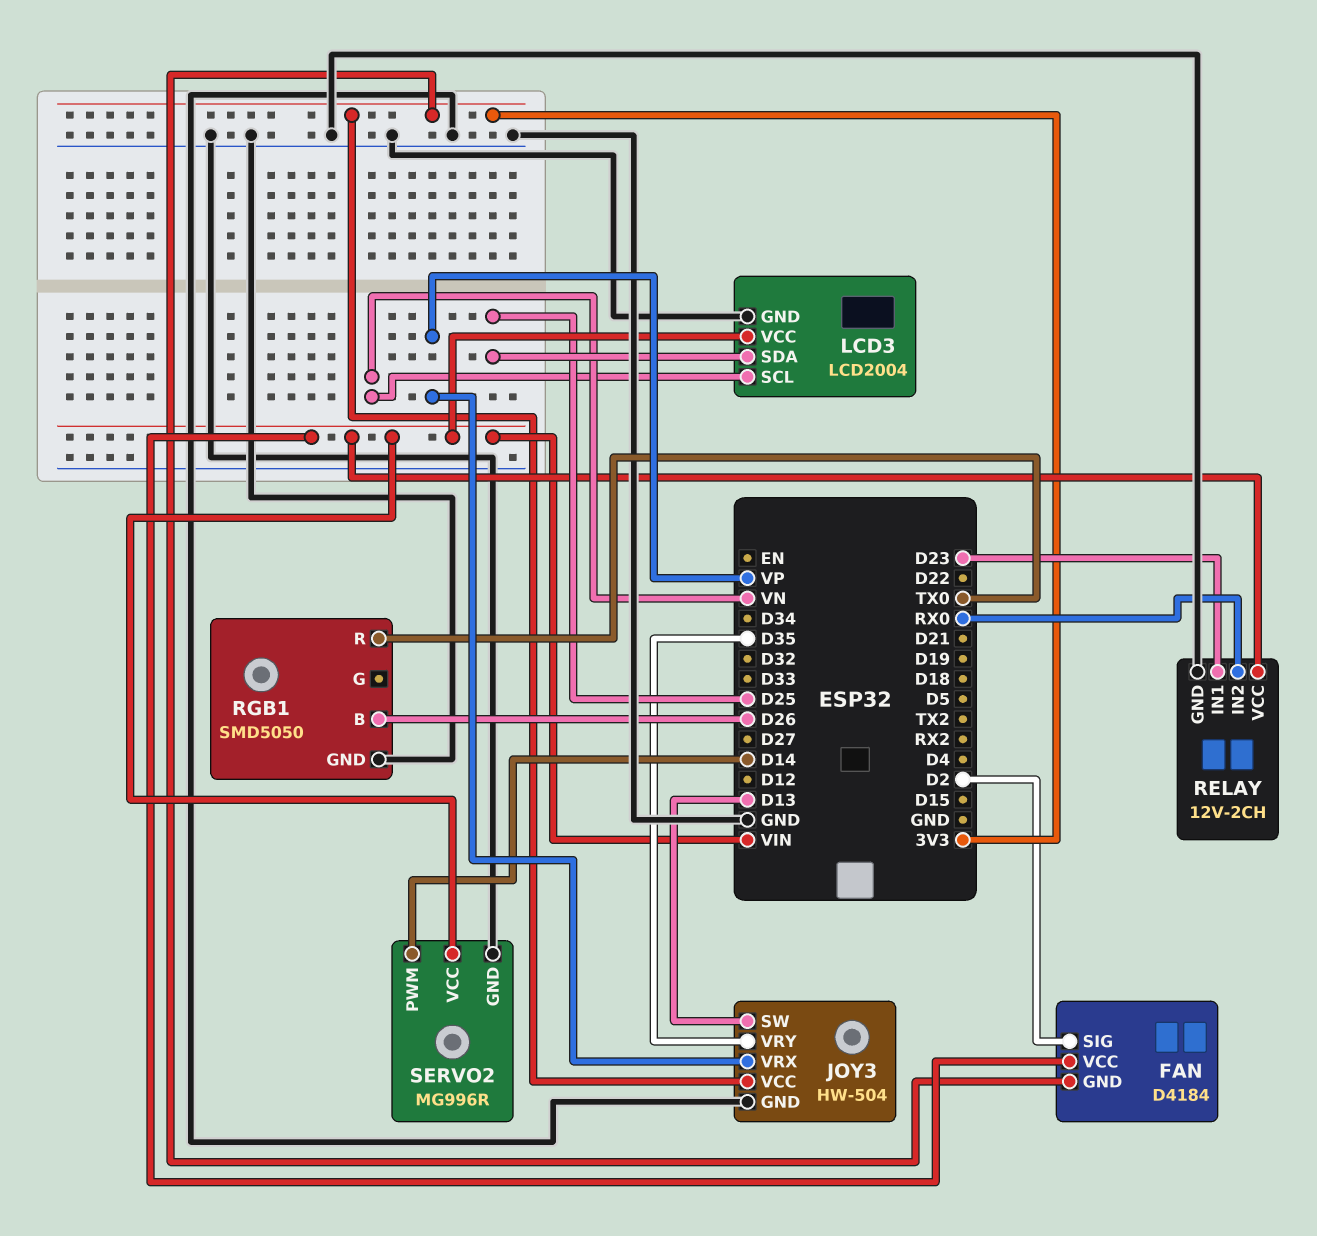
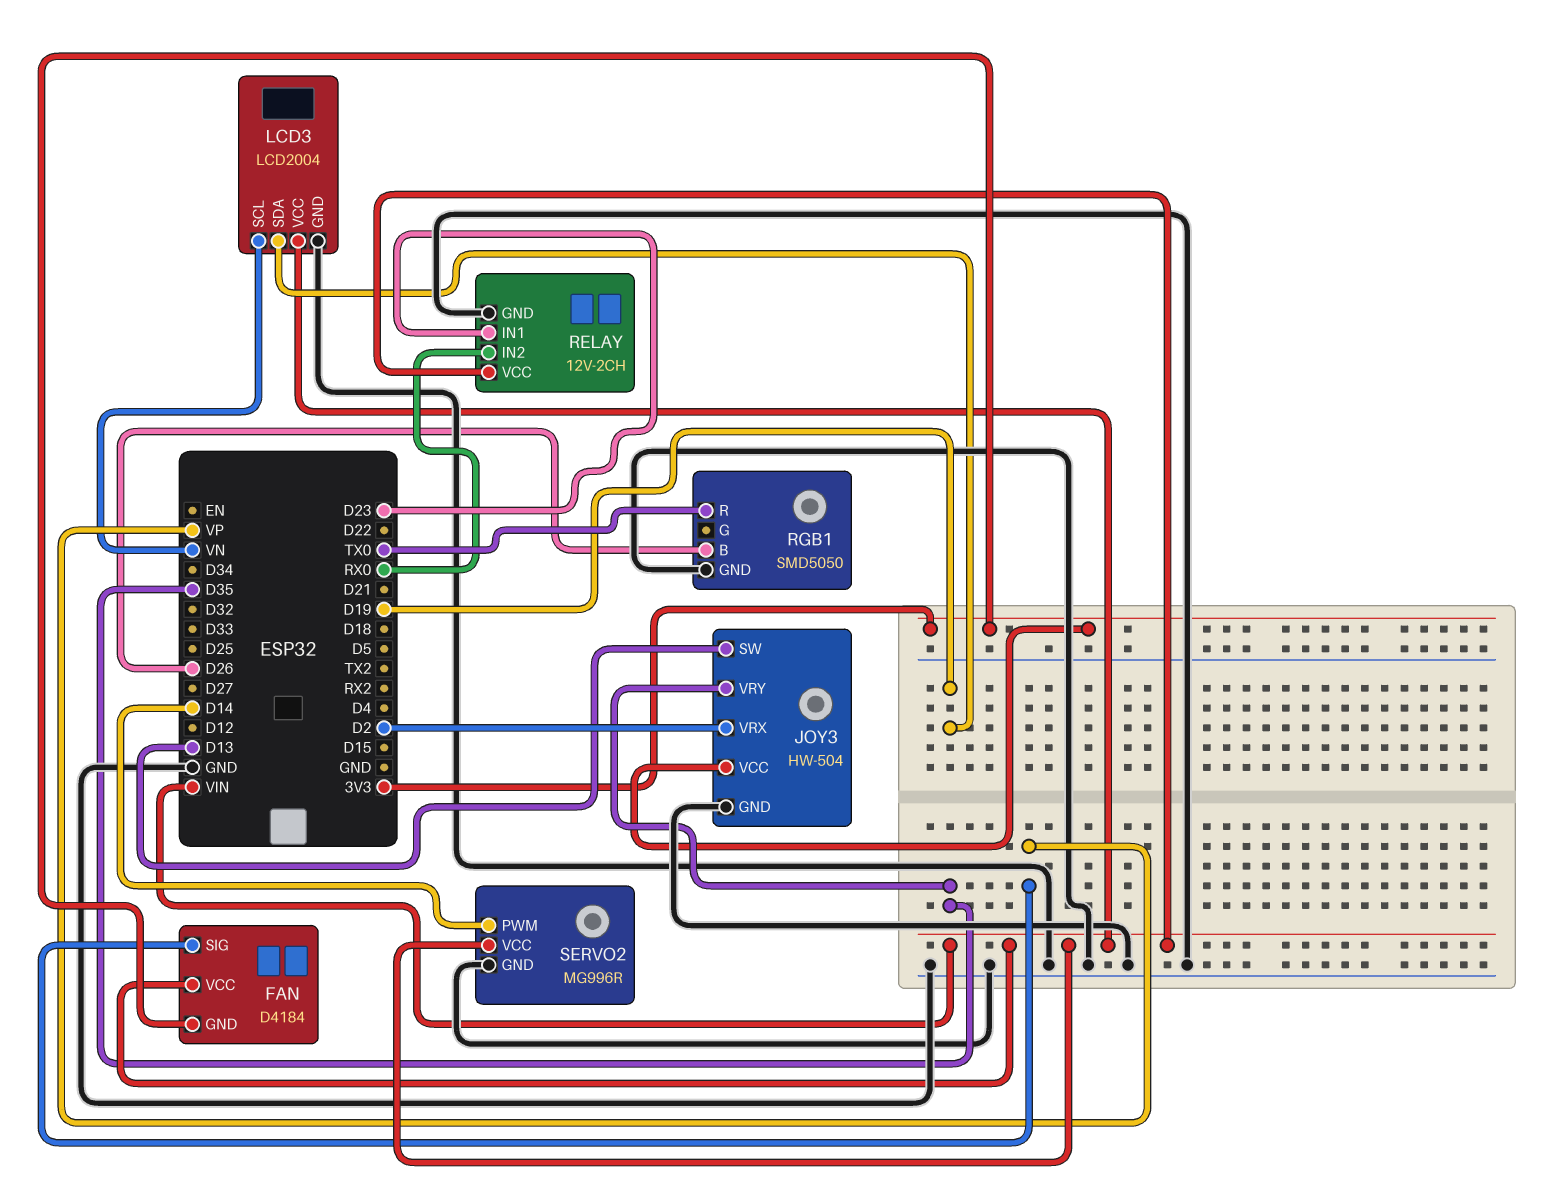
FAN pin SIG: D2 -> VP
JOY3 pin VRX: VP -> D2
LCD3 pin SDA: D25 -> D19

